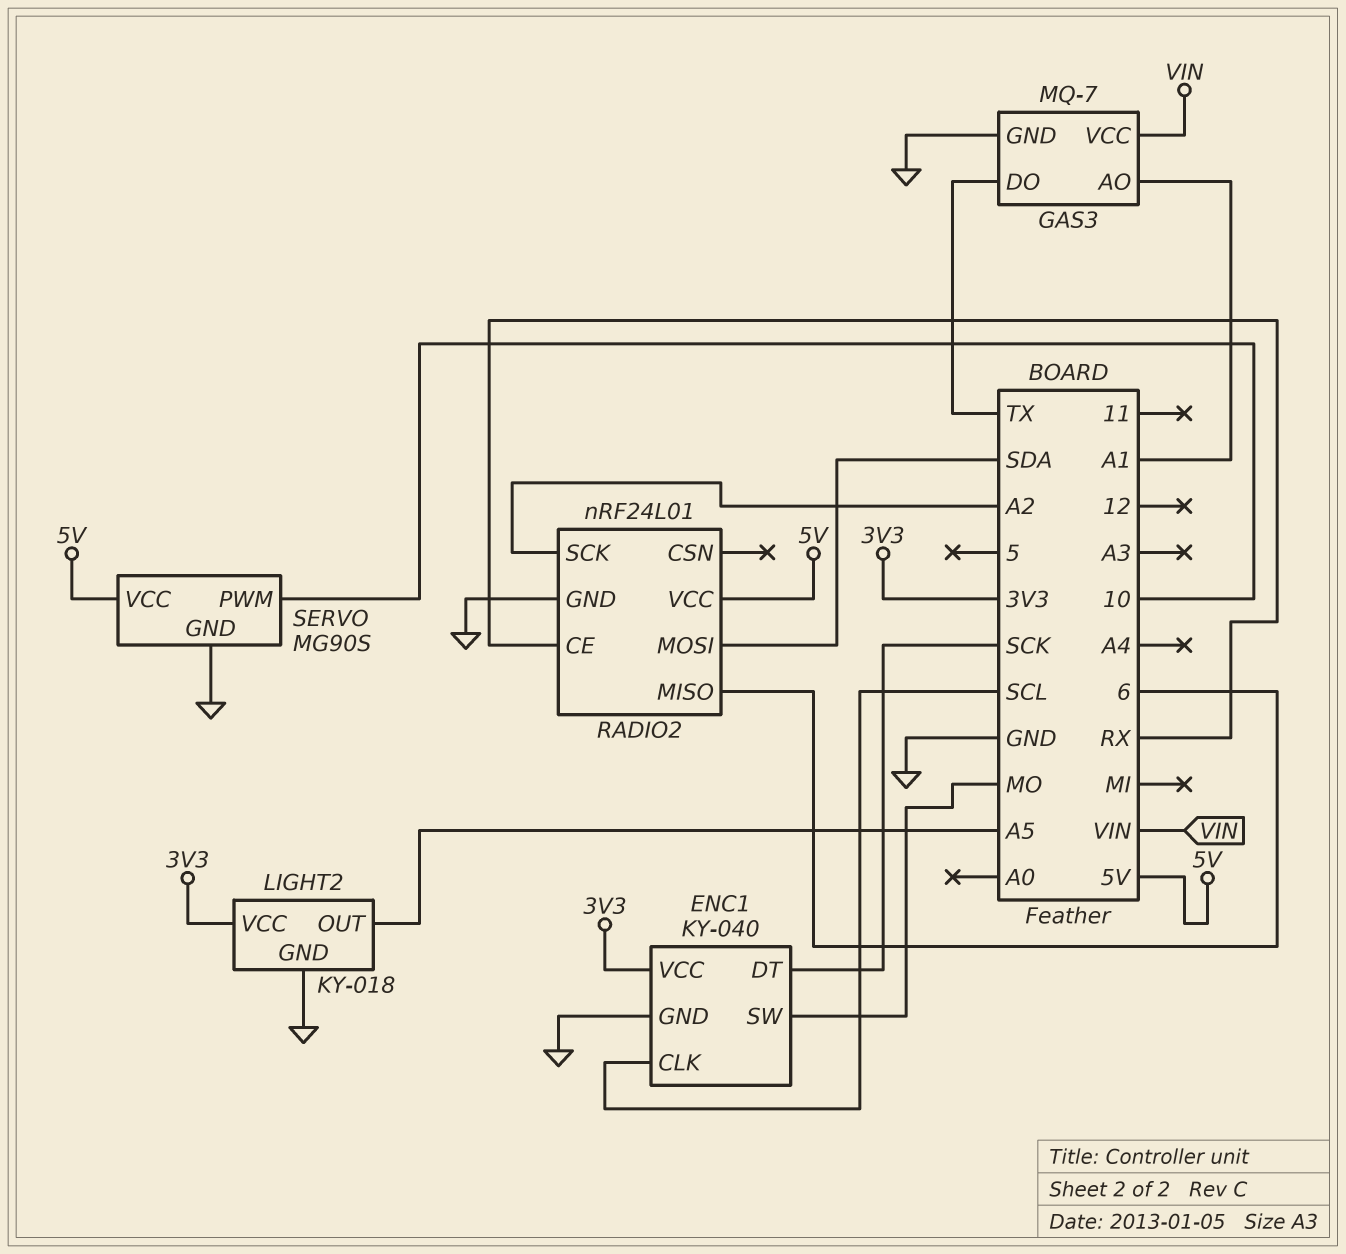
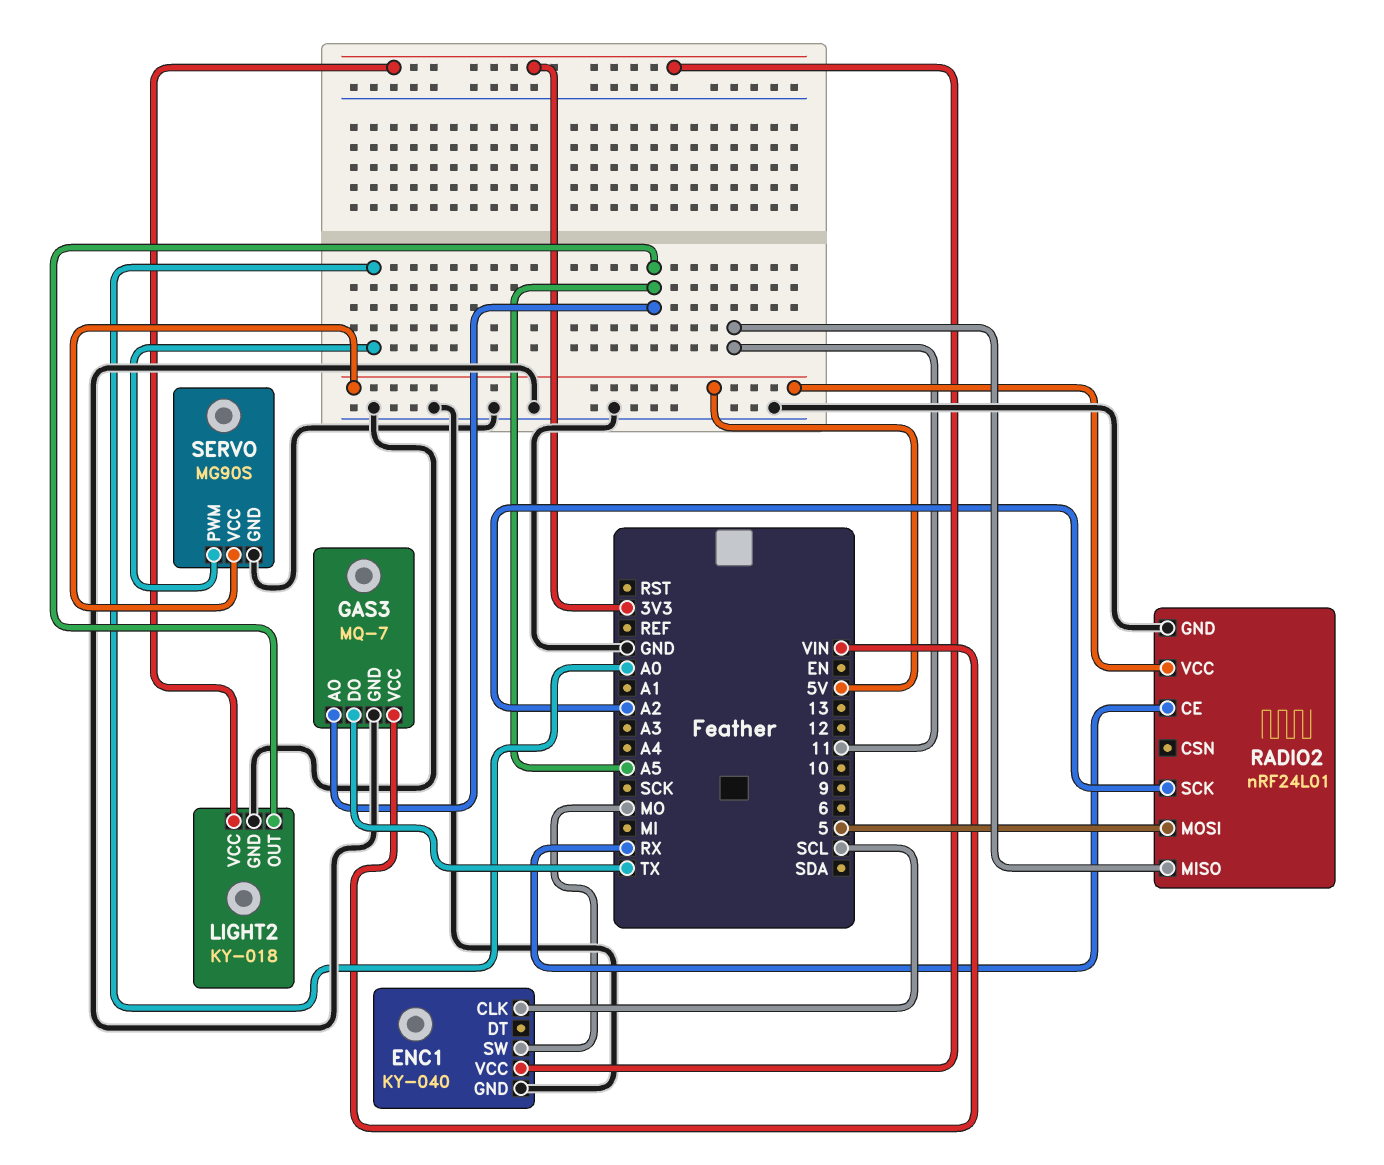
ENC1 pin DT: SCK -> none
GAS3 pin AO: A1 -> A5
RADIO2 pin MISO: 6 -> 11
RADIO2 pin MOSI: SDA -> 5
SERVO pin PWM: 10 -> A0

